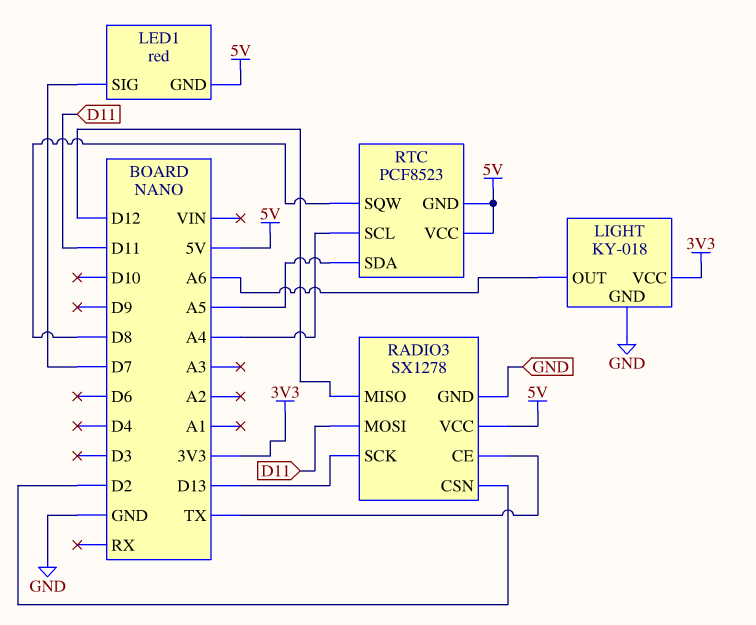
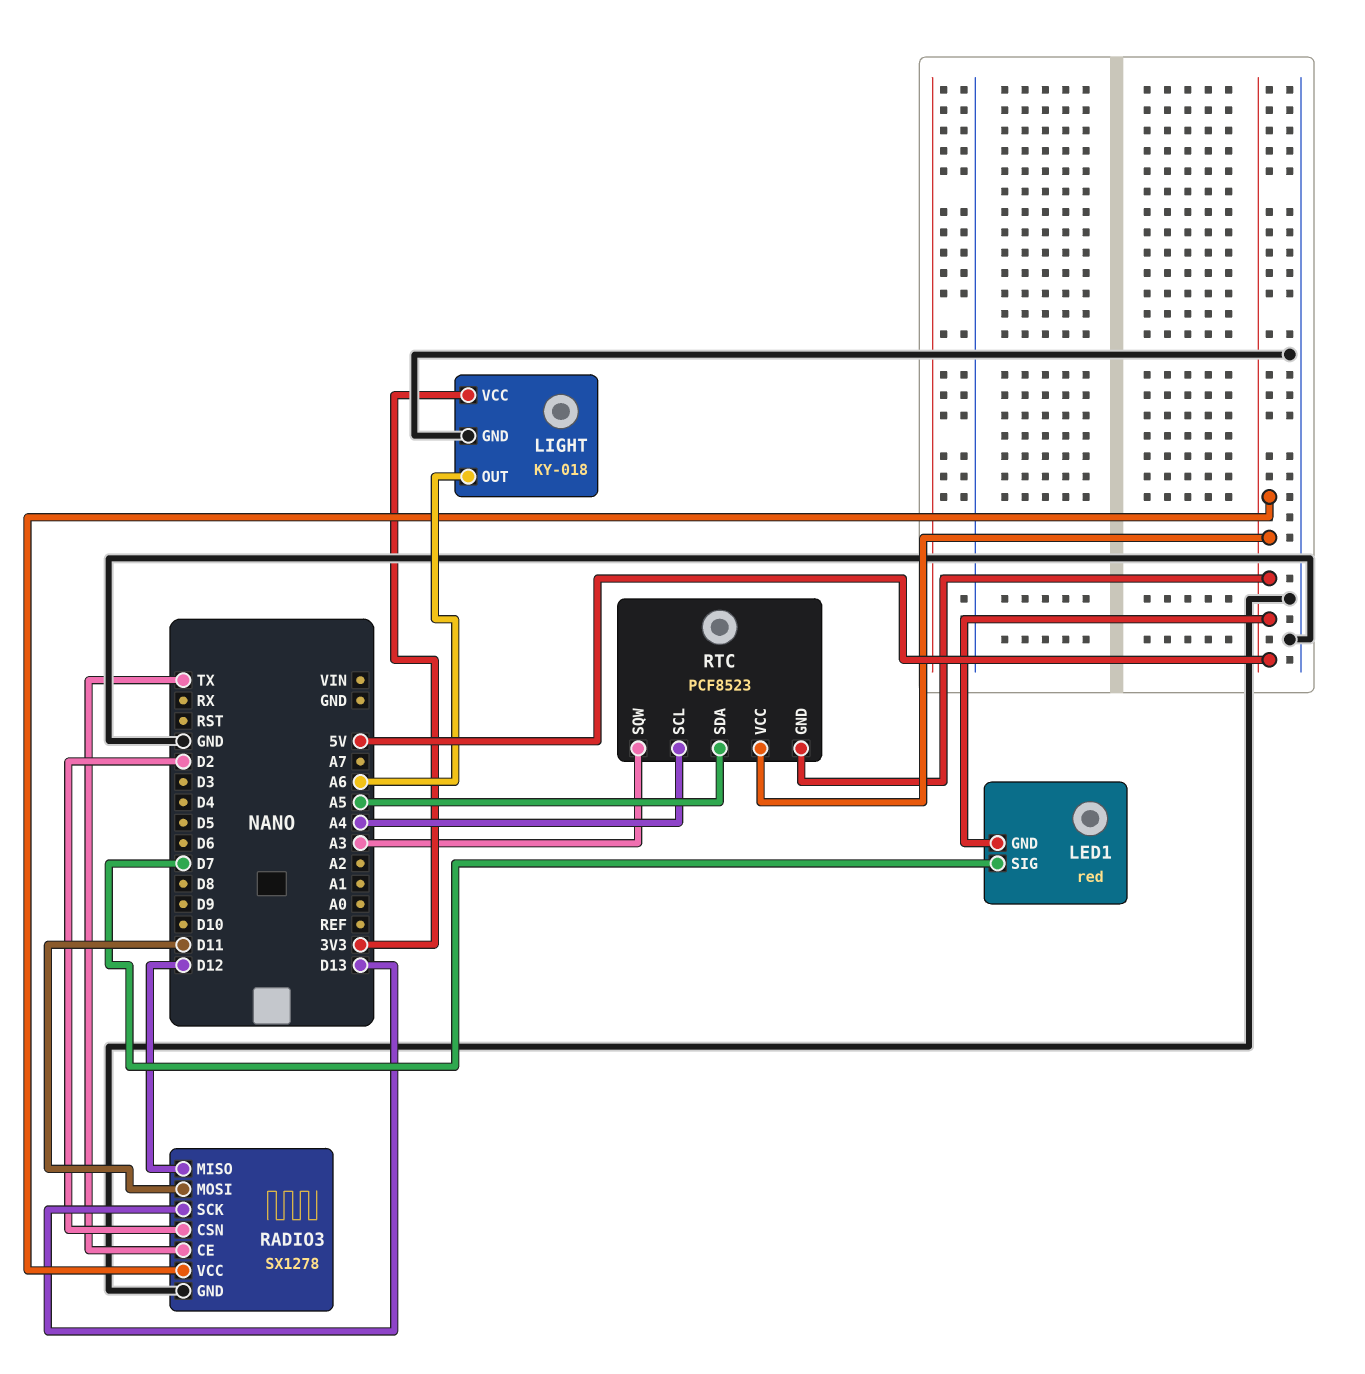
RTC pin SQW: D8 -> A3

